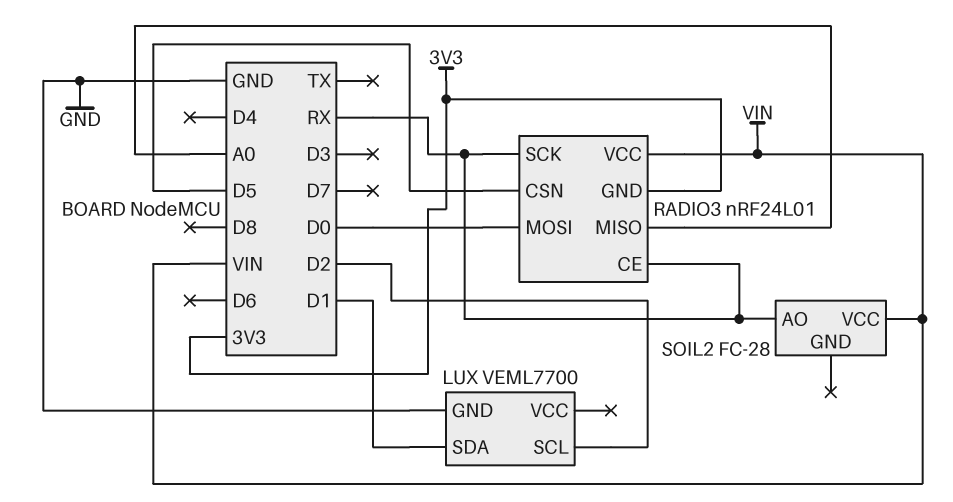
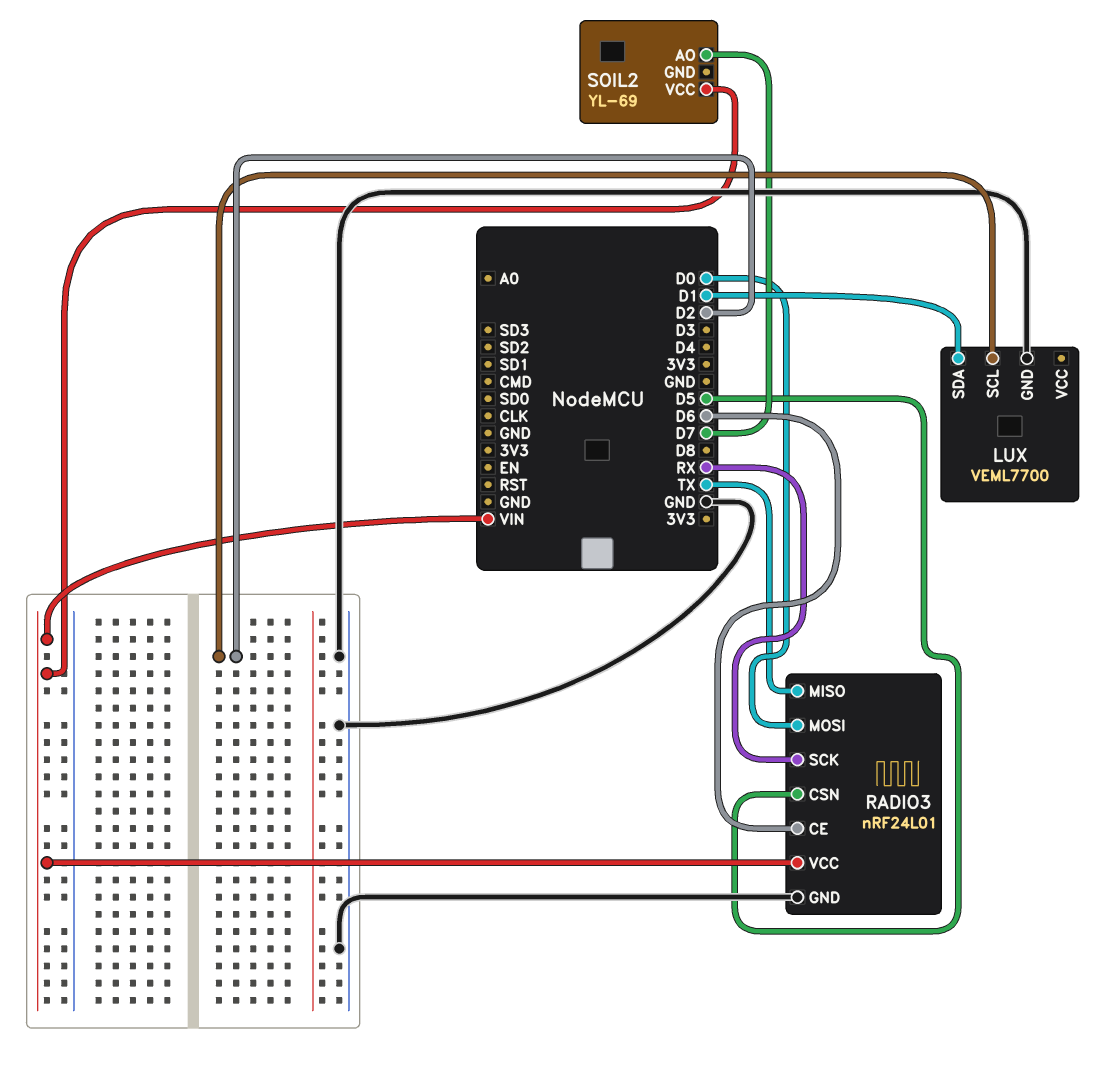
RADIO3 pin CE: RX -> D6
RADIO3 pin GND: 3V3 -> GND
RADIO3 pin MISO: A0 -> TX
SOIL2: FC-28 -> YL-69
SOIL2 pin AO: RX -> D7

